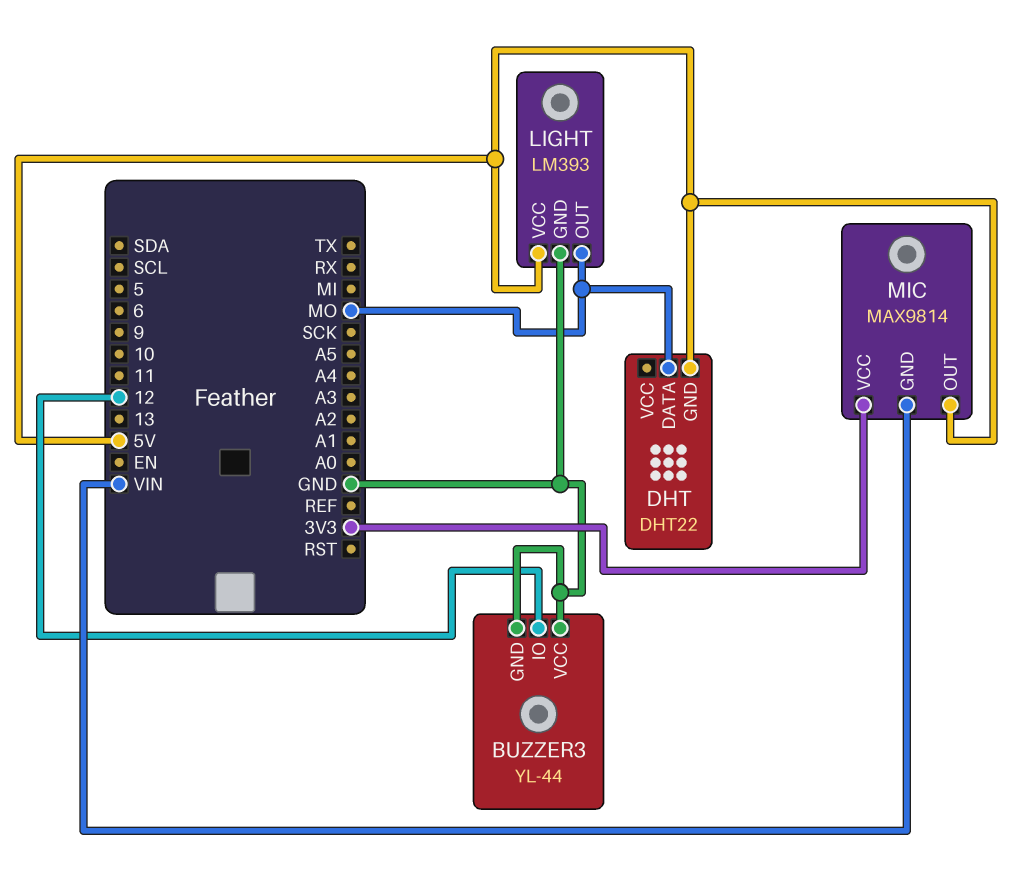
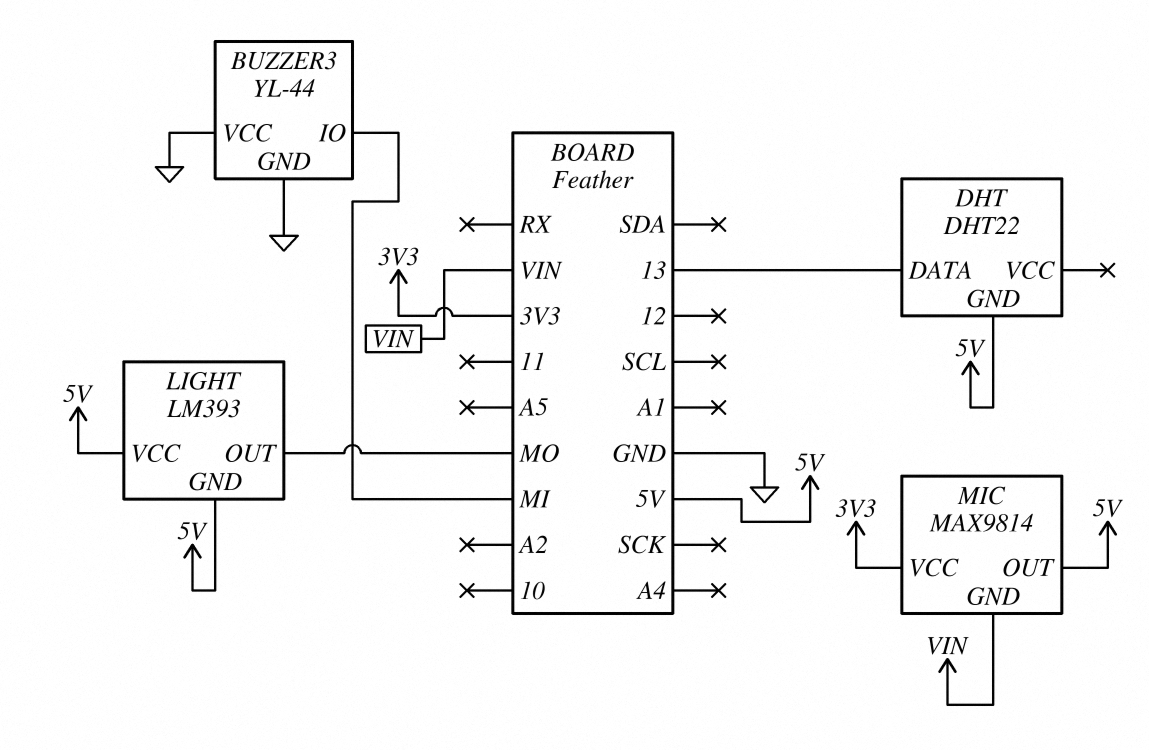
BUZZER3 pin IO: 12 -> MI
DHT pin DATA: MO -> 13
LIGHT pin GND: GND -> 5V

